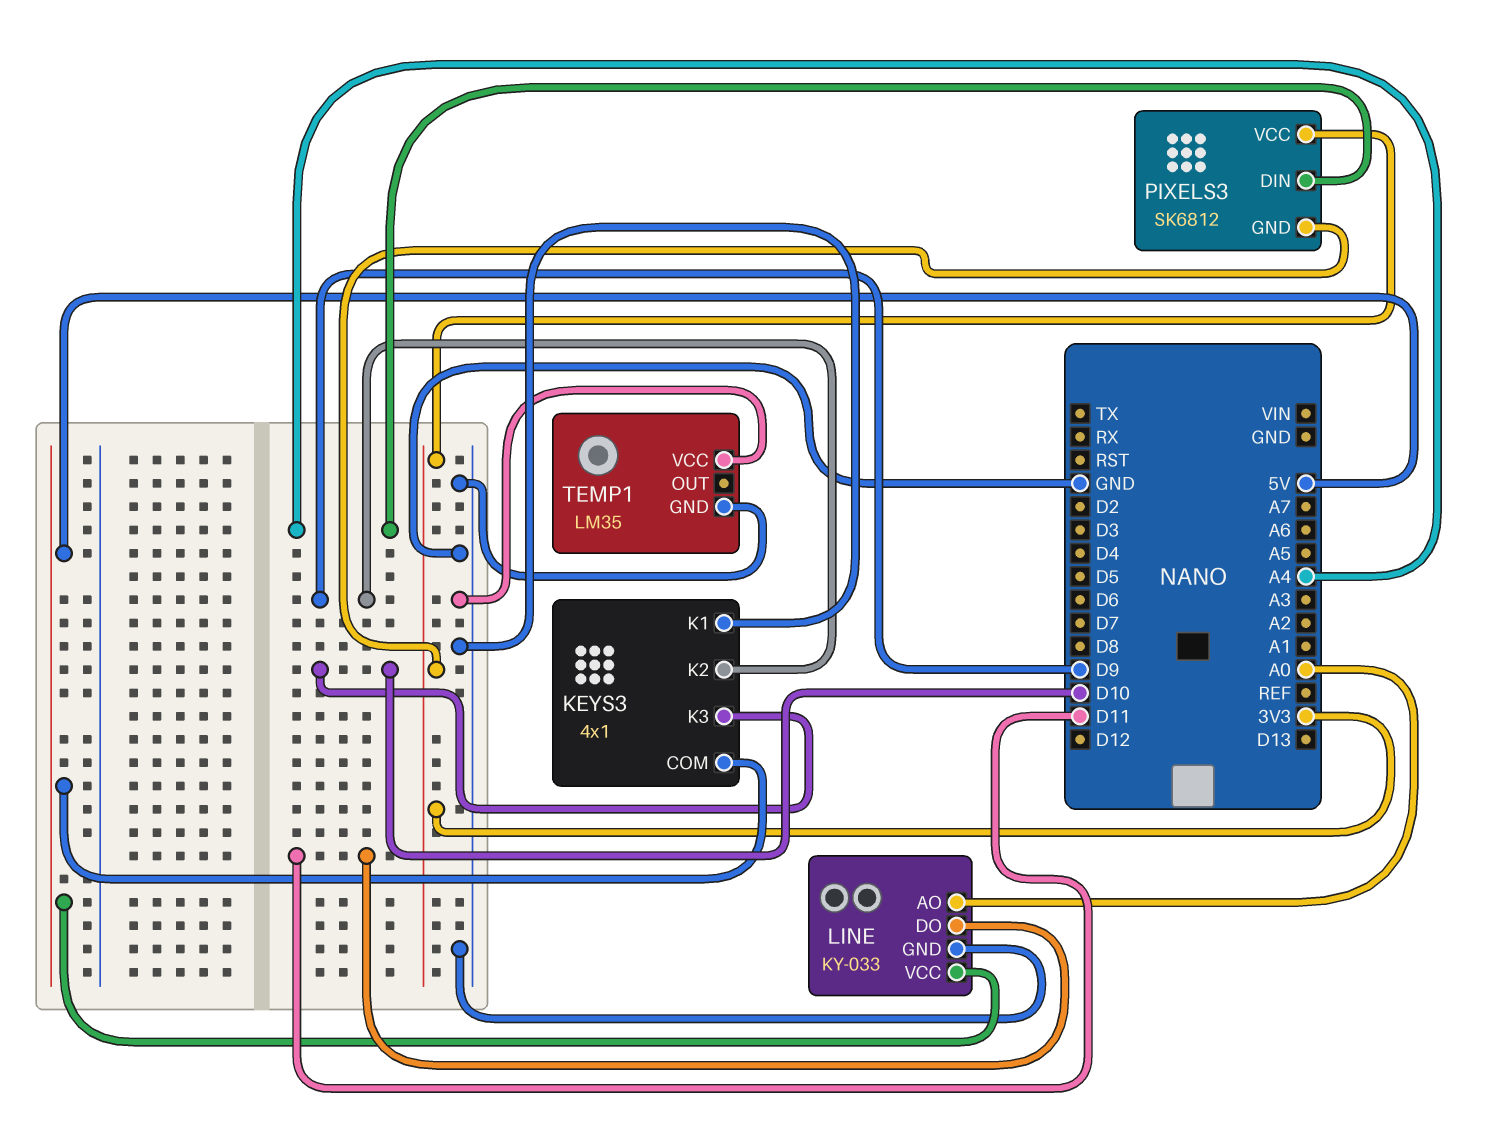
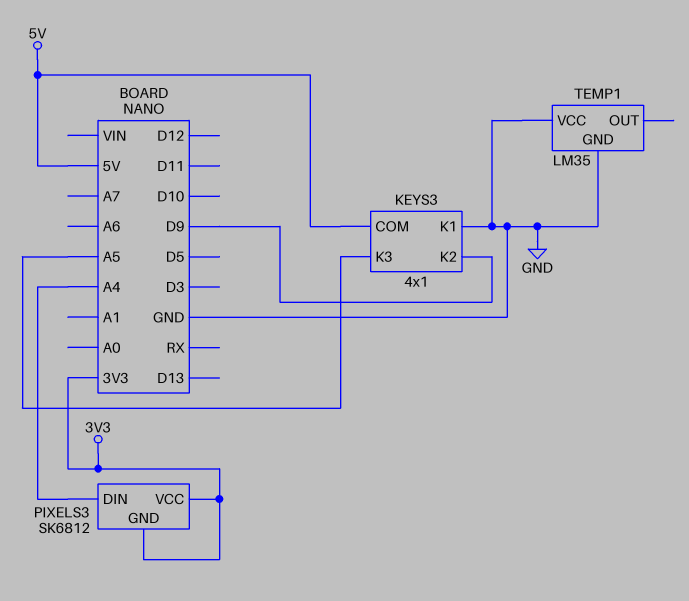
KEYS3 pin K3: D10 -> A5
LINE: KY-033 -> none
LINE pin AO: A0 -> none
LINE pin DO: D11 -> none
LINE pin GND: GND -> none
LINE pin VCC: 5V -> none

